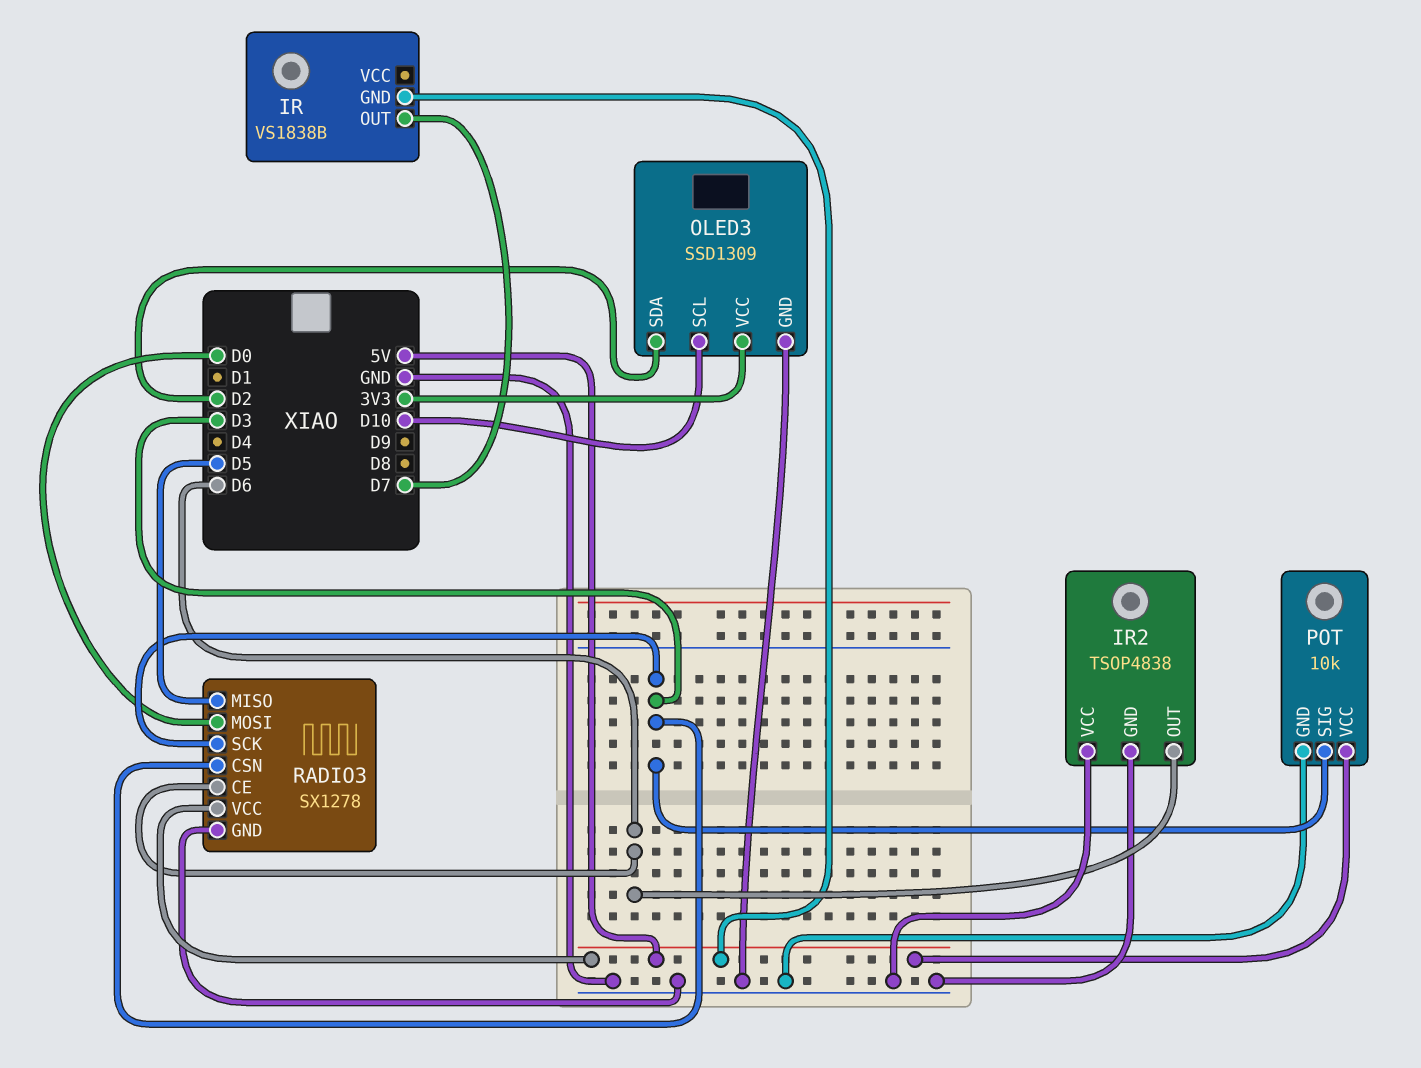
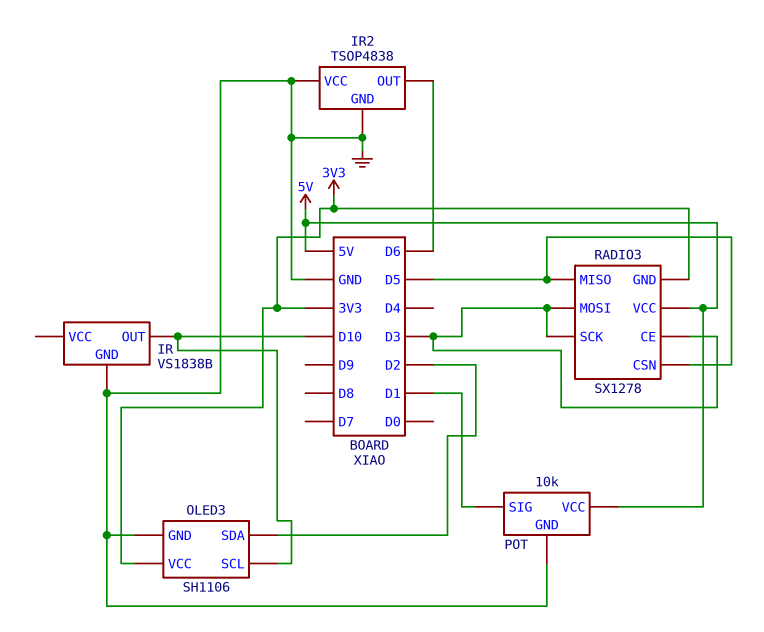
IR pin GND: 5V -> GND
IR pin OUT: D7 -> D10
OLED3: SSD1309 -> SH1106
POT pin SIG: D3 -> D1
RADIO3 pin CE: D6 -> D3
RADIO3 pin CSN: D3 -> D5
RADIO3 pin GND: GND -> 3V3
RADIO3 pin MOSI: D0 -> D3

